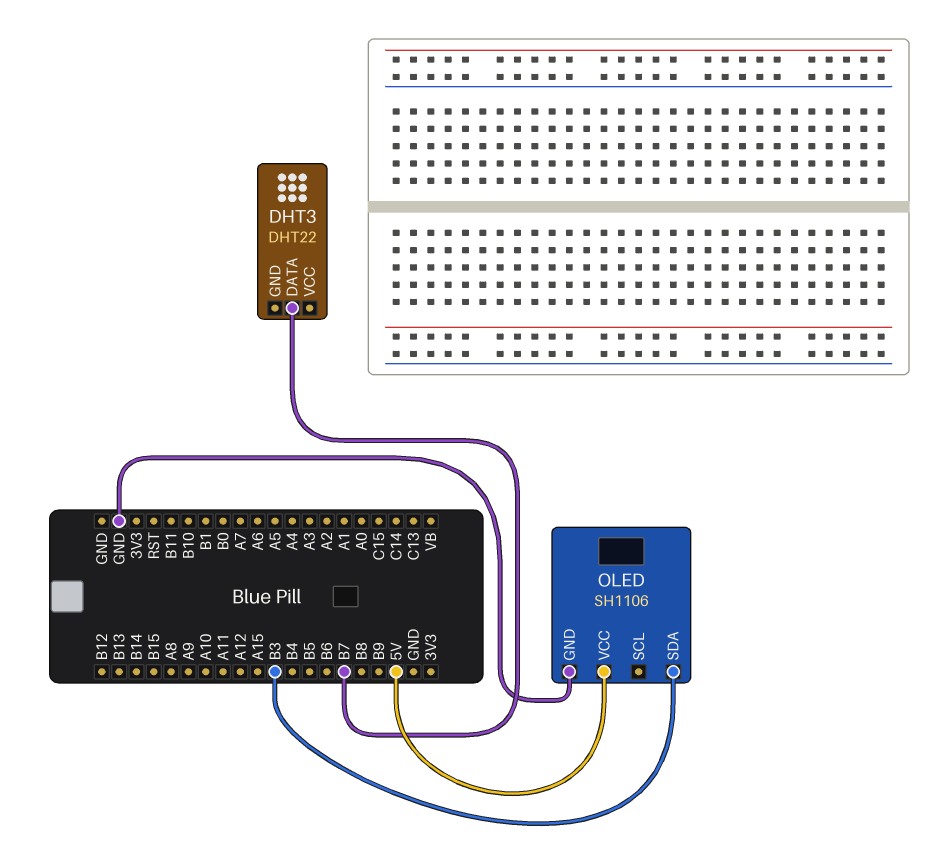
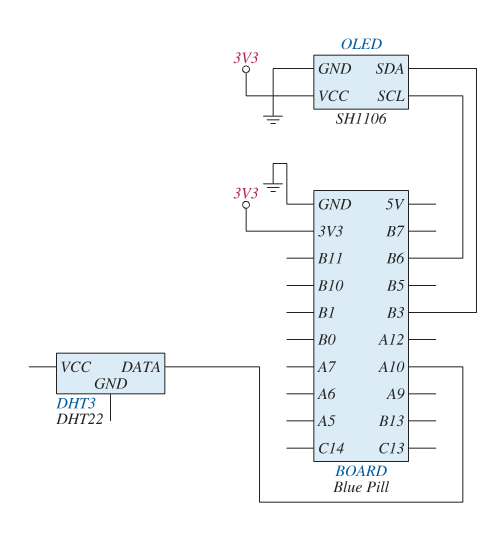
DHT3 pin DATA: B7 -> A10
OLED pin SCL: none -> B6
OLED pin VCC: 5V -> 3V3

